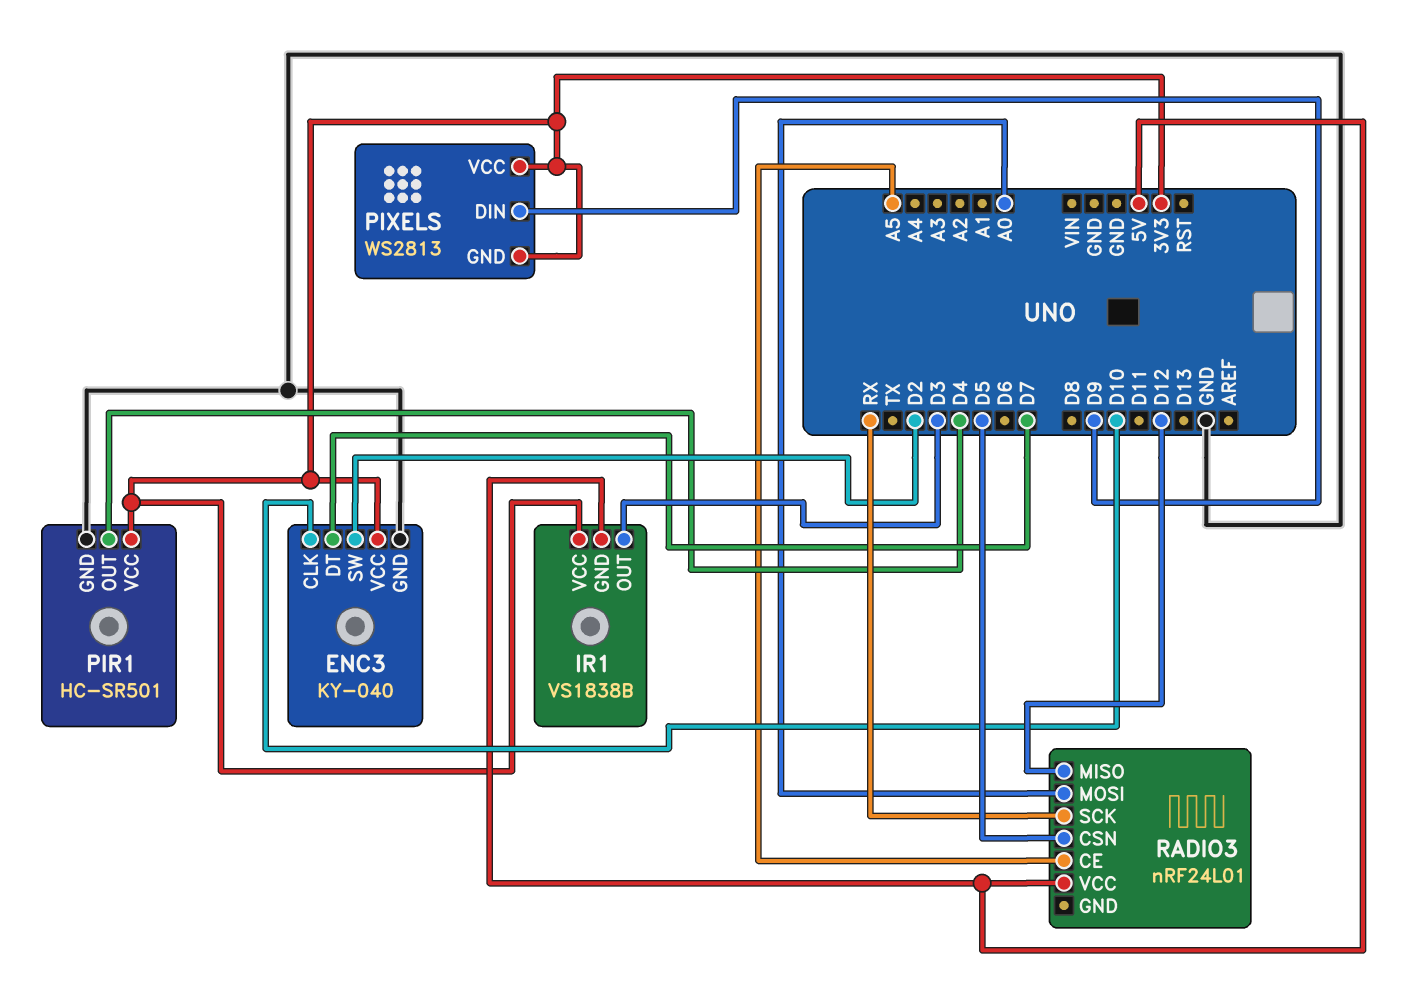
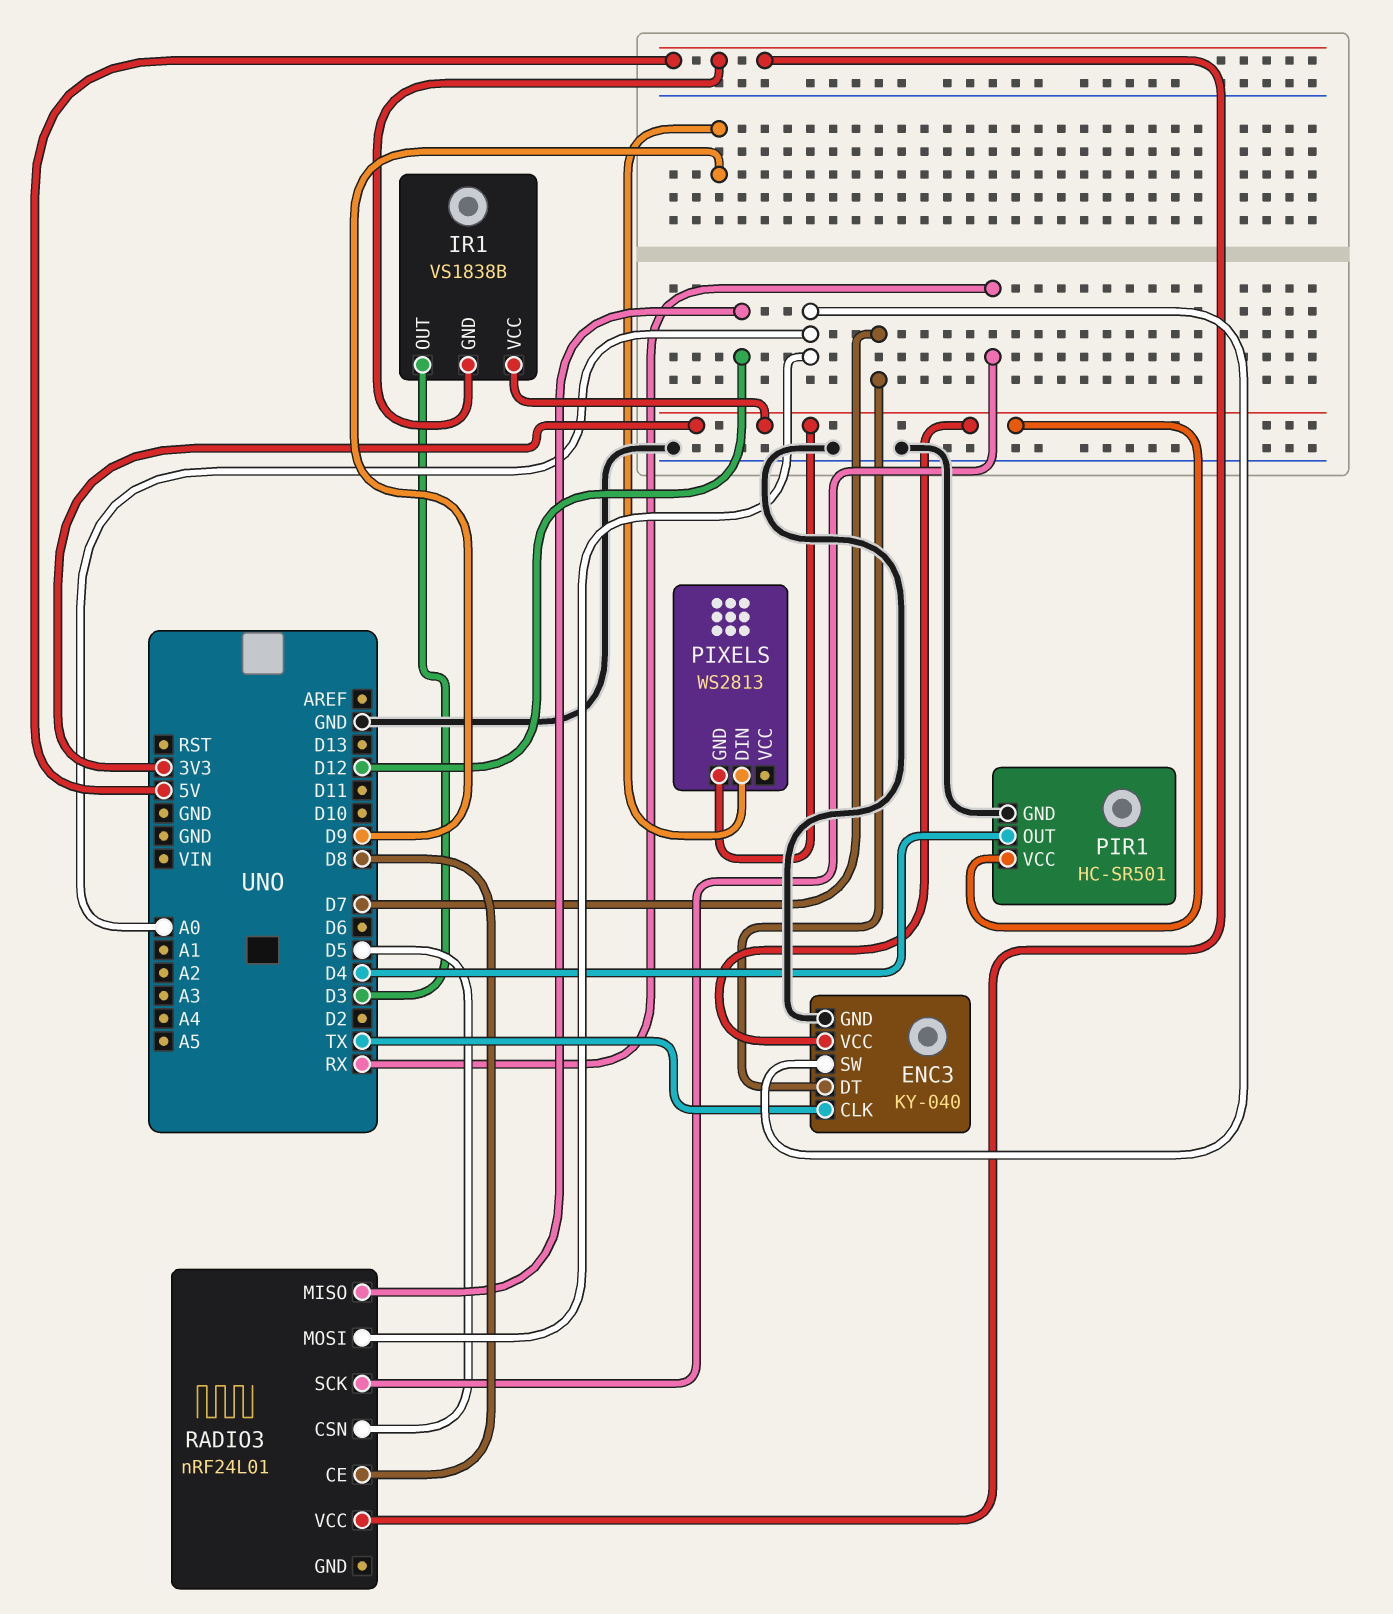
ENC3 pin CLK: D10 -> TX
ENC3 pin SW: D2 -> A0
PIXELS pin VCC: 3V3 -> none
RADIO3 pin CE: A5 -> D8

